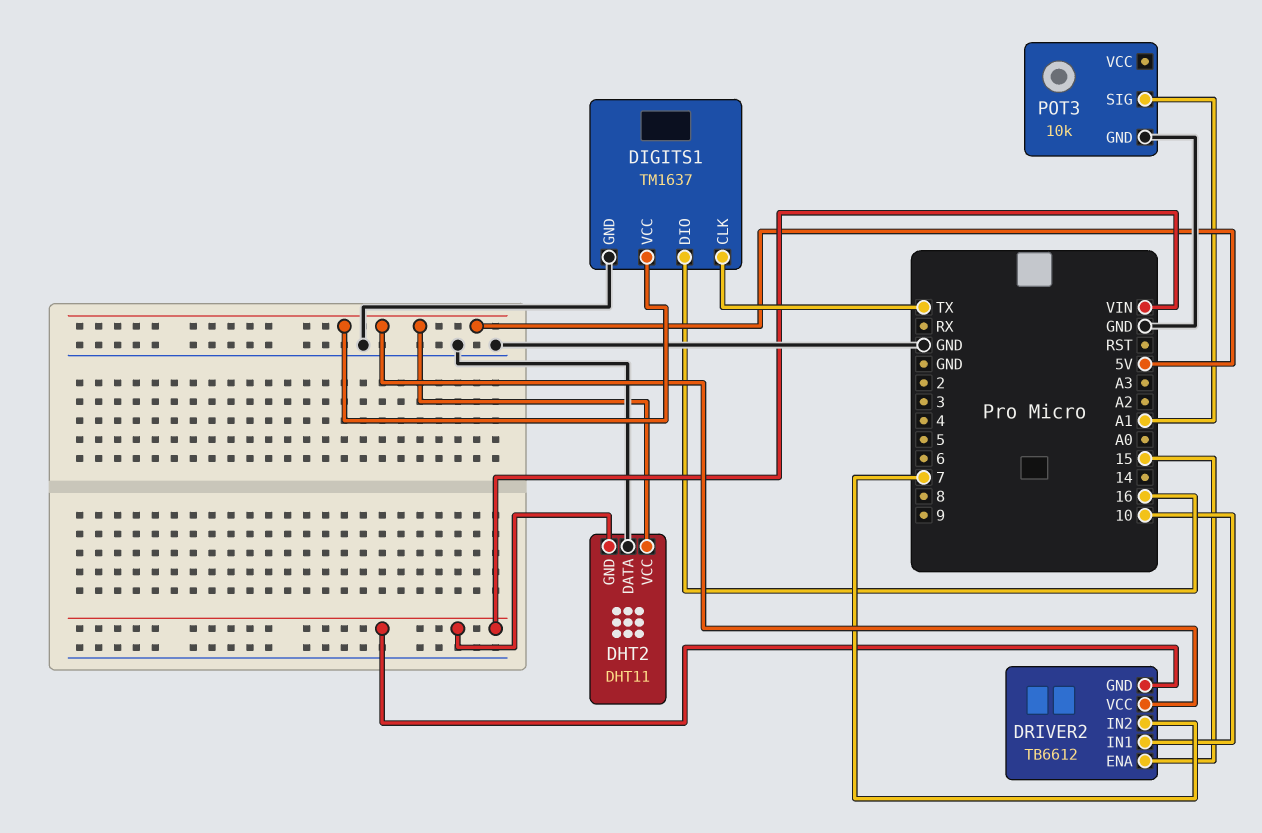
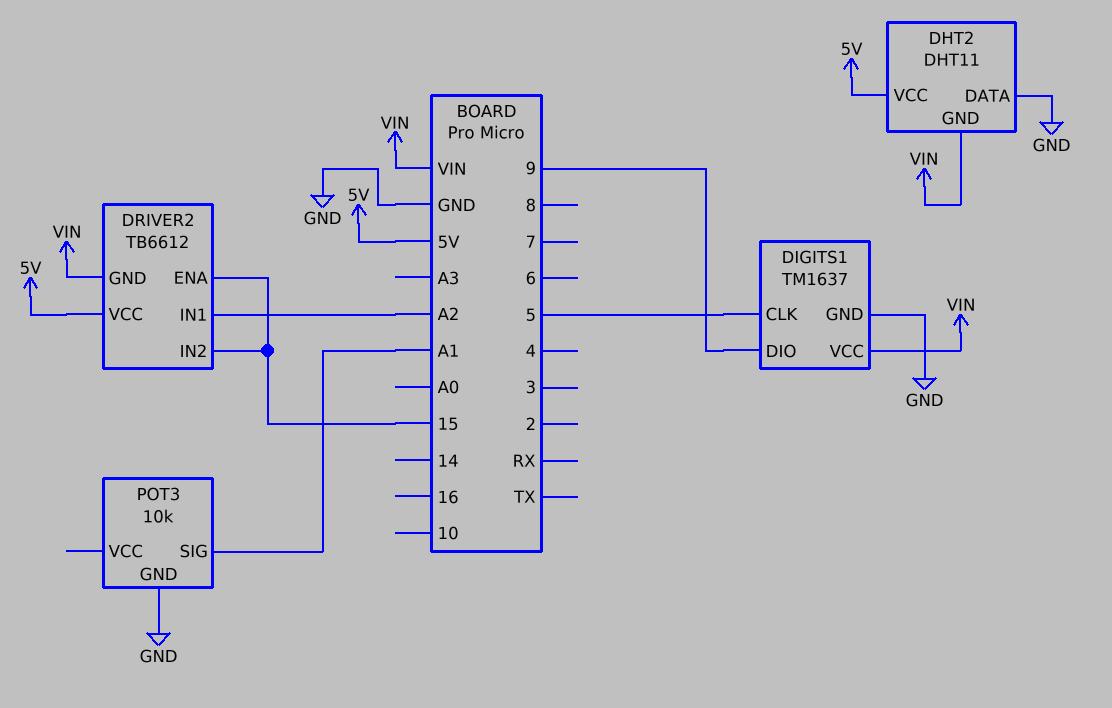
DIGITS1 pin CLK: TX -> 5
DIGITS1 pin DIO: 16 -> 9
DIGITS1 pin VCC: 5V -> VIN
DRIVER2 pin IN1: 10 -> A2
DRIVER2 pin IN2: 7 -> 15

